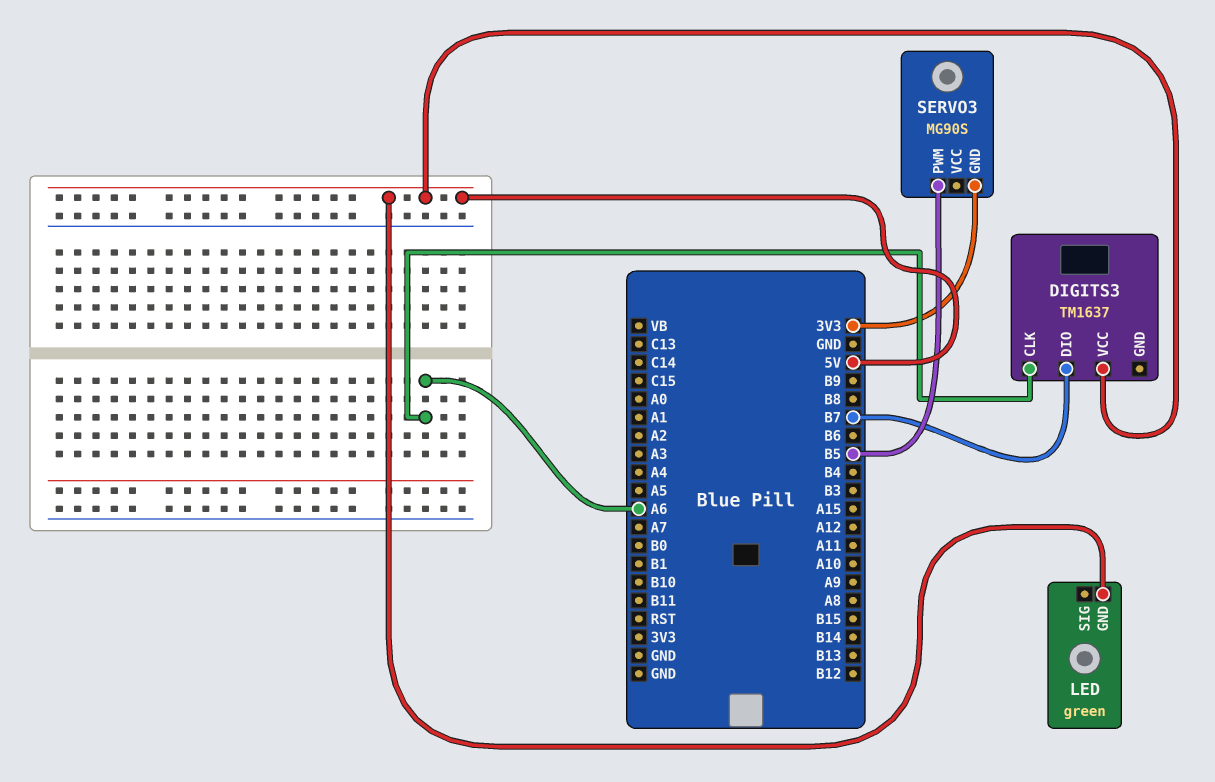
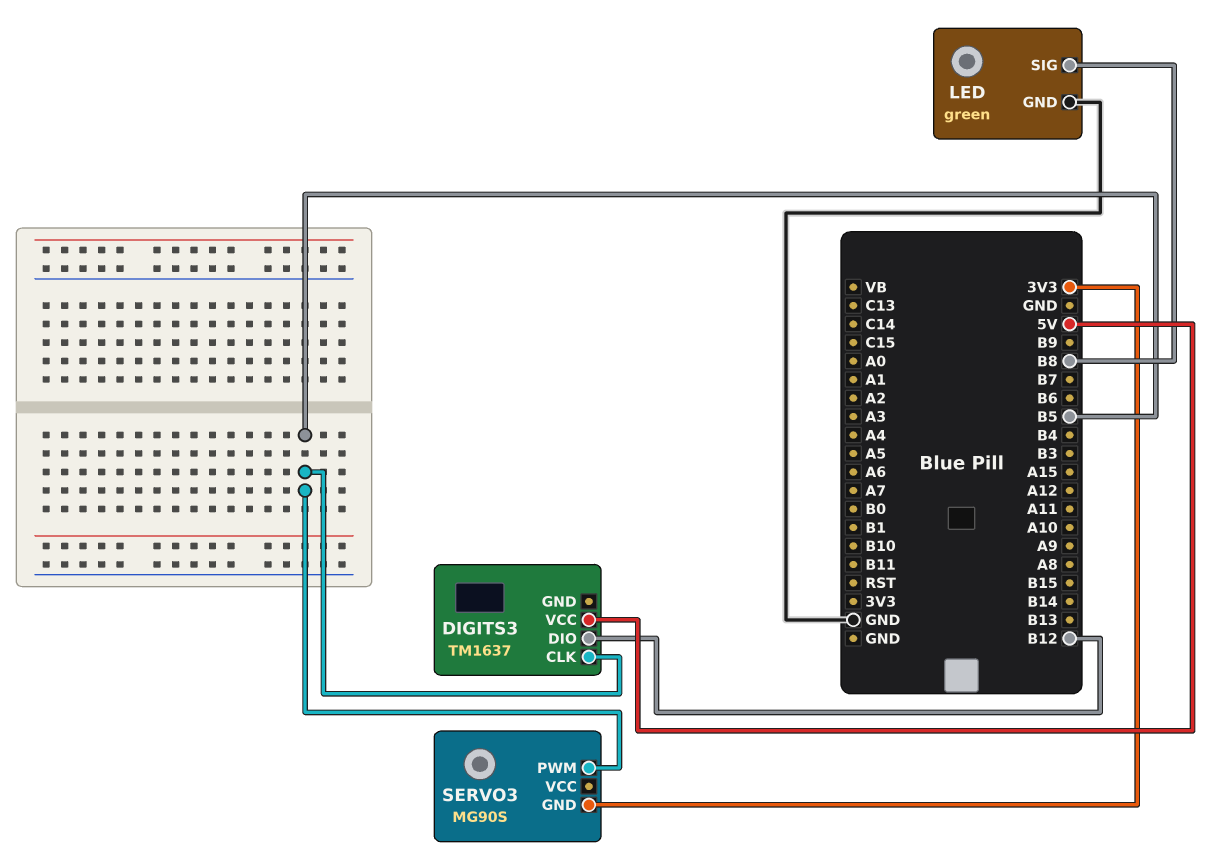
DIGITS3 pin CLK: A6 -> B5
DIGITS3 pin DIO: B7 -> B12
LED pin GND: 5V -> GND
LED pin SIG: none -> B8

